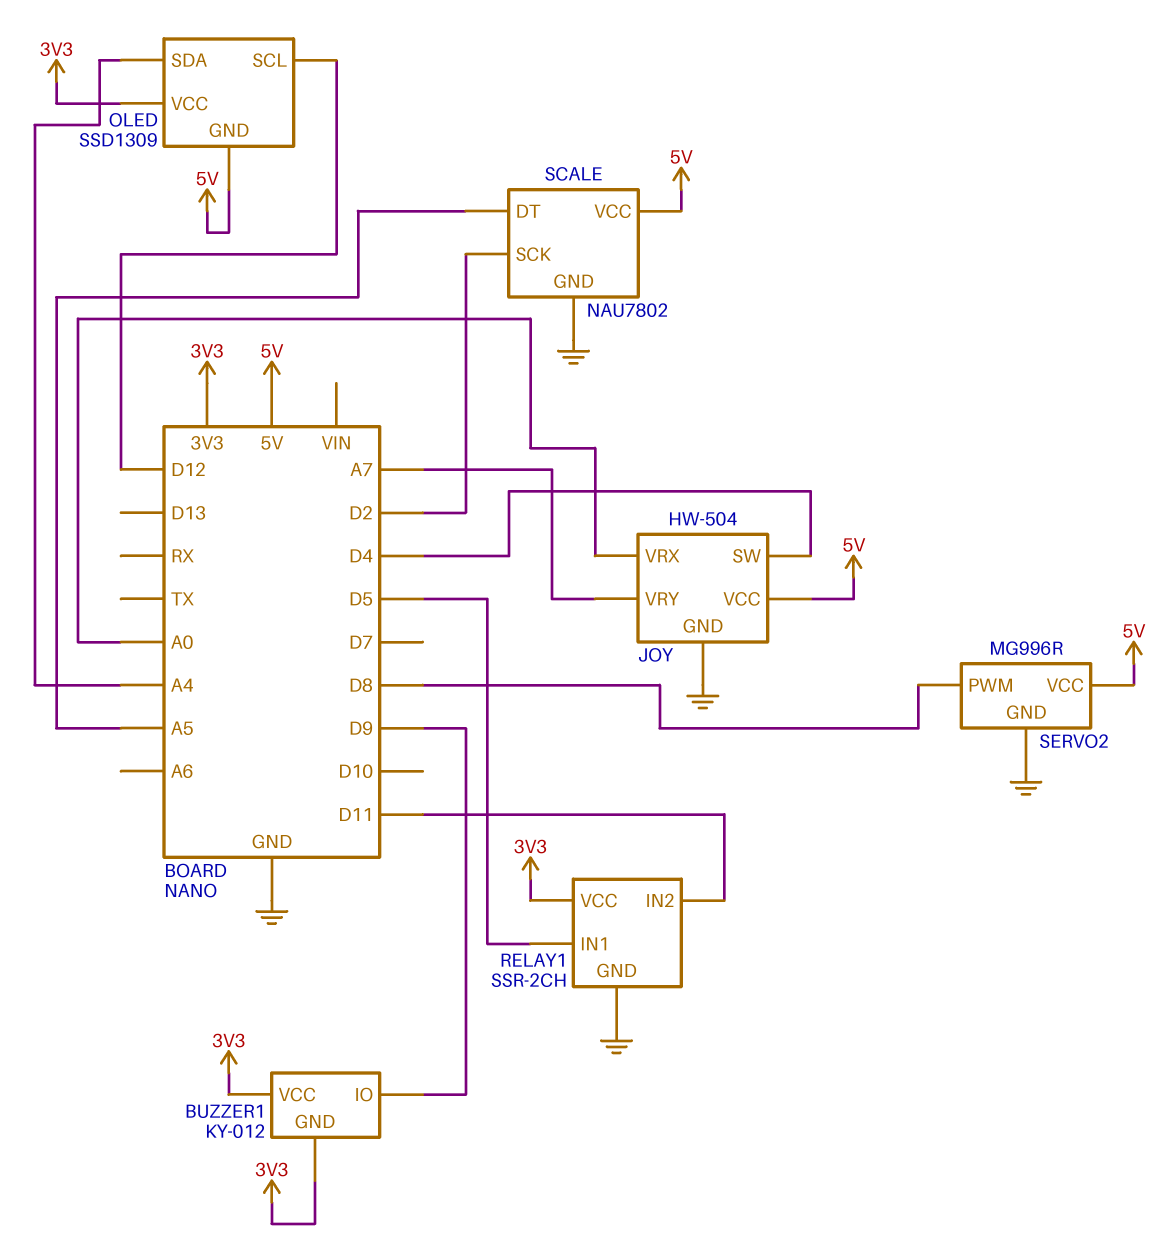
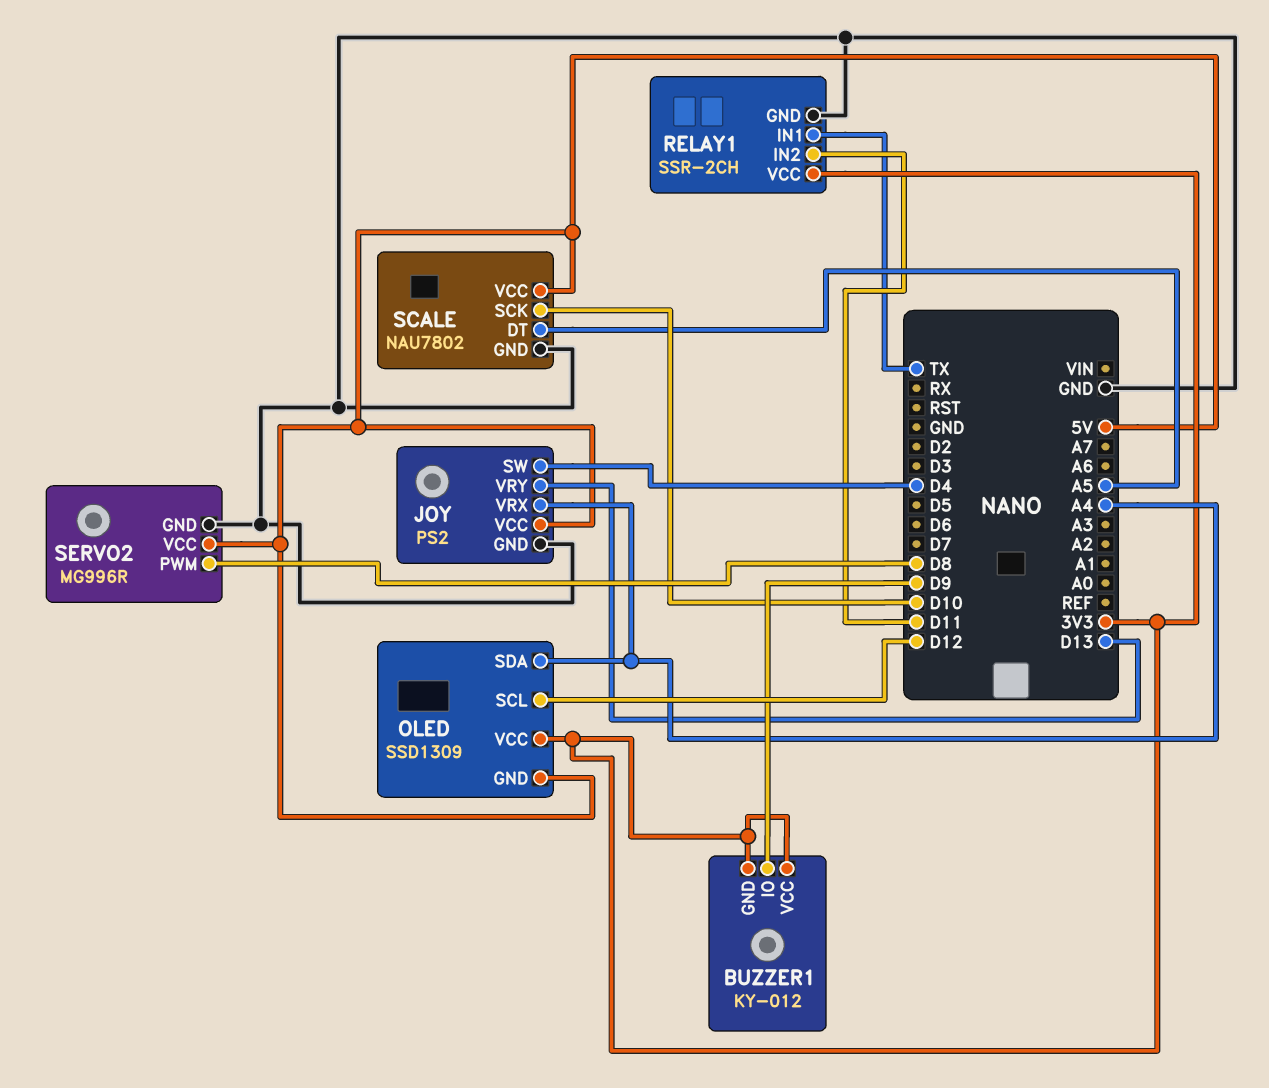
JOY: HW-504 -> PS2
JOY pin VRX: A0 -> A4
JOY pin VRY: A7 -> D13
RELAY1 pin IN1: D5 -> TX
SCALE pin SCK: D2 -> D10

